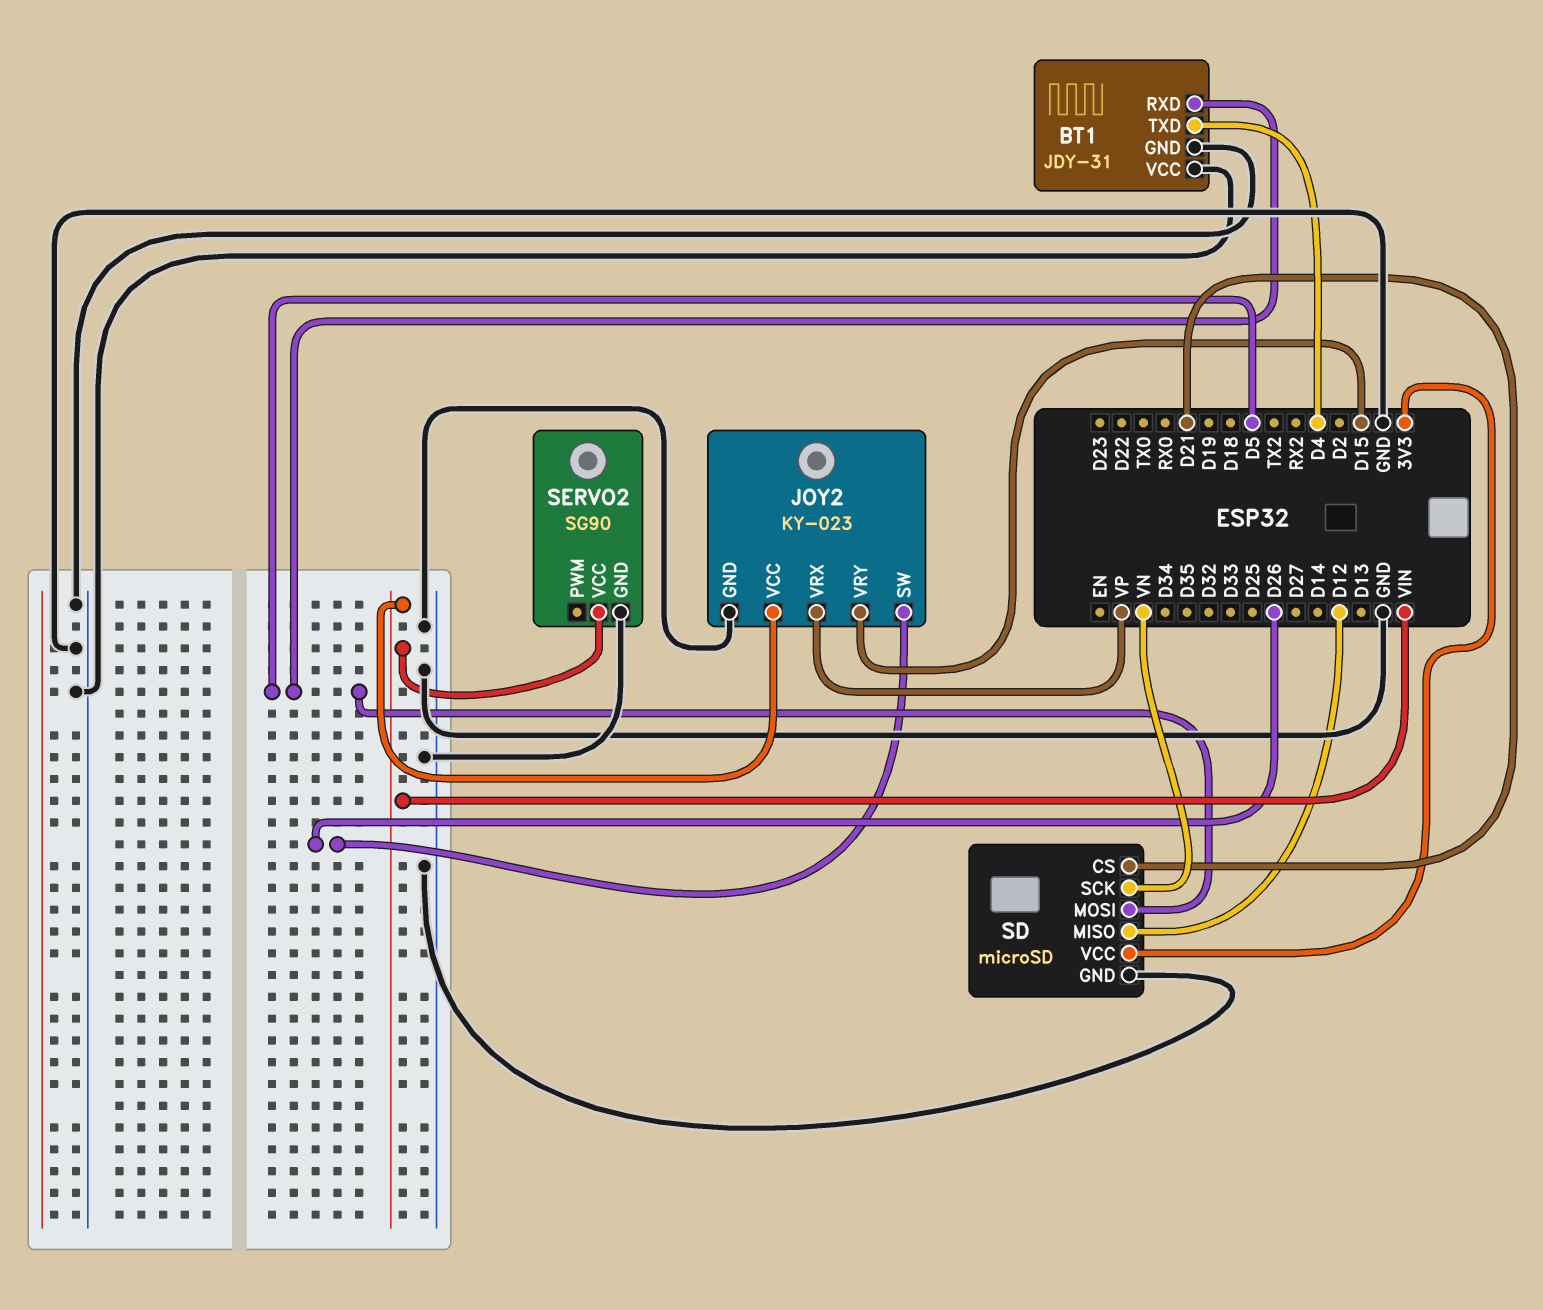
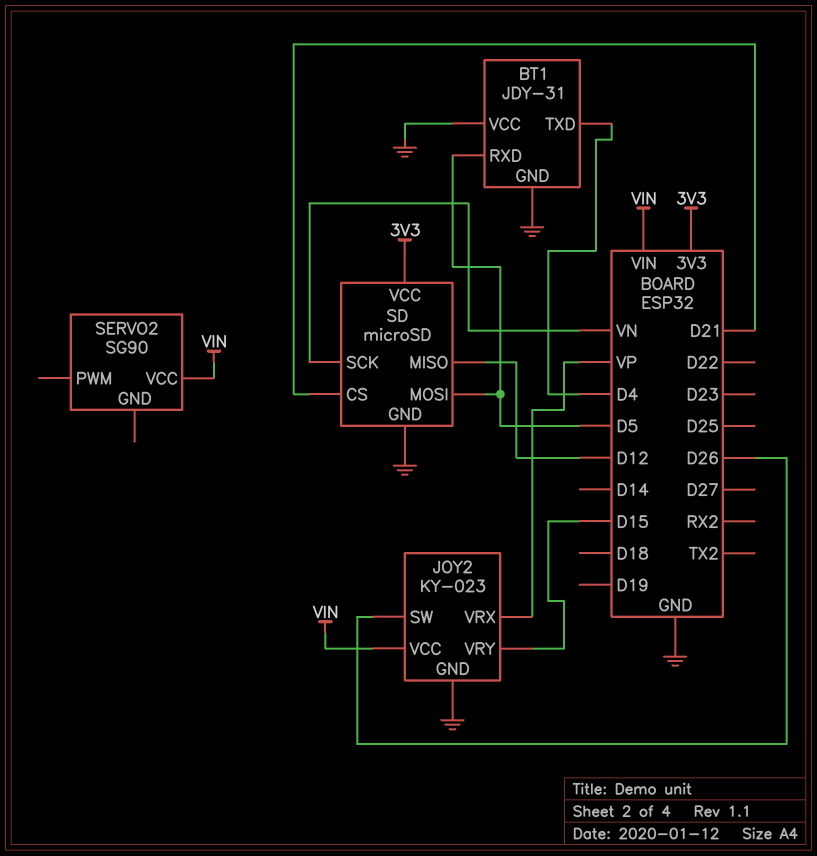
SERVO2 pin GND: GND -> none

